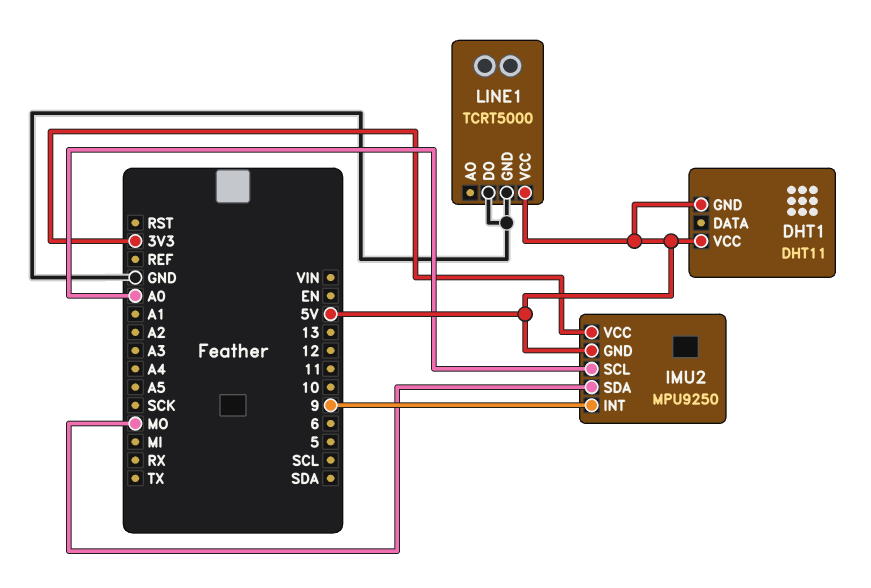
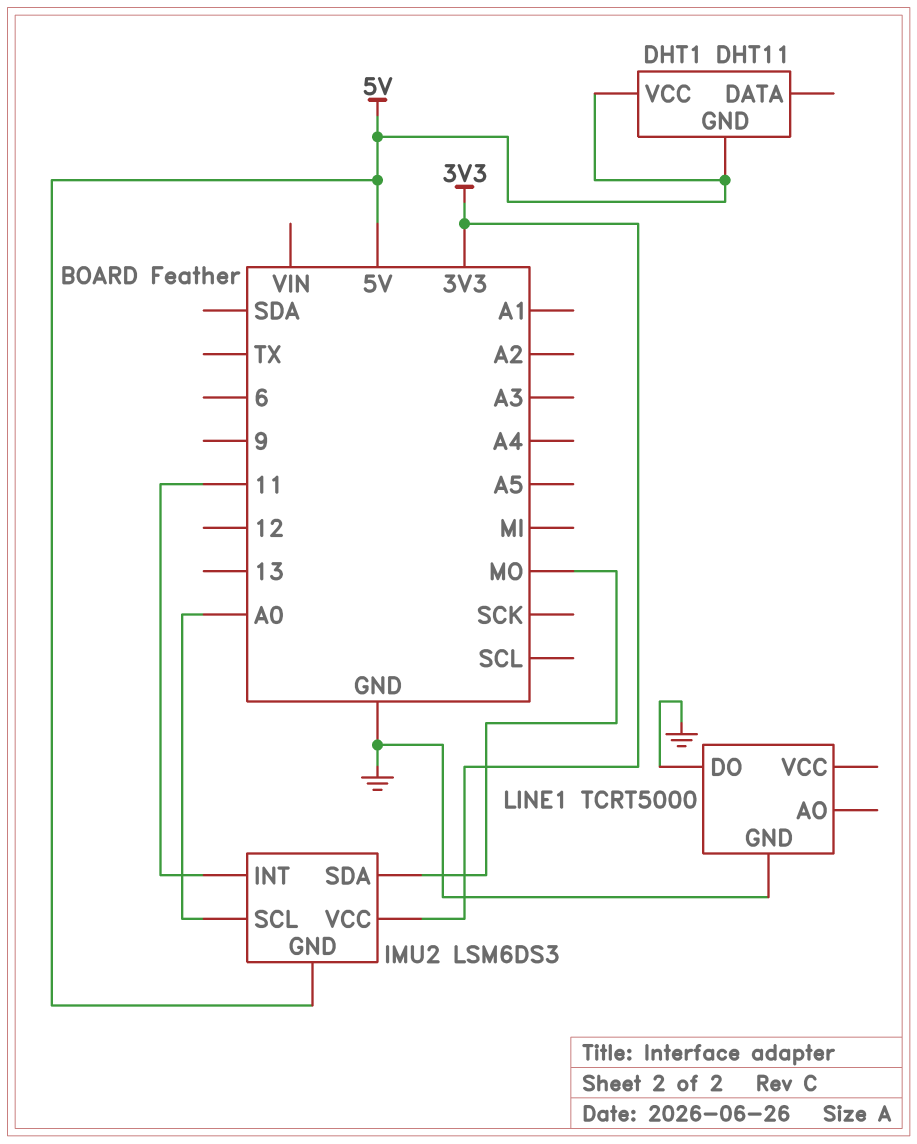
IMU2: MPU9250 -> LSM6DS3
IMU2 pin INT: 9 -> 11
LINE1 pin VCC: 5V -> none

